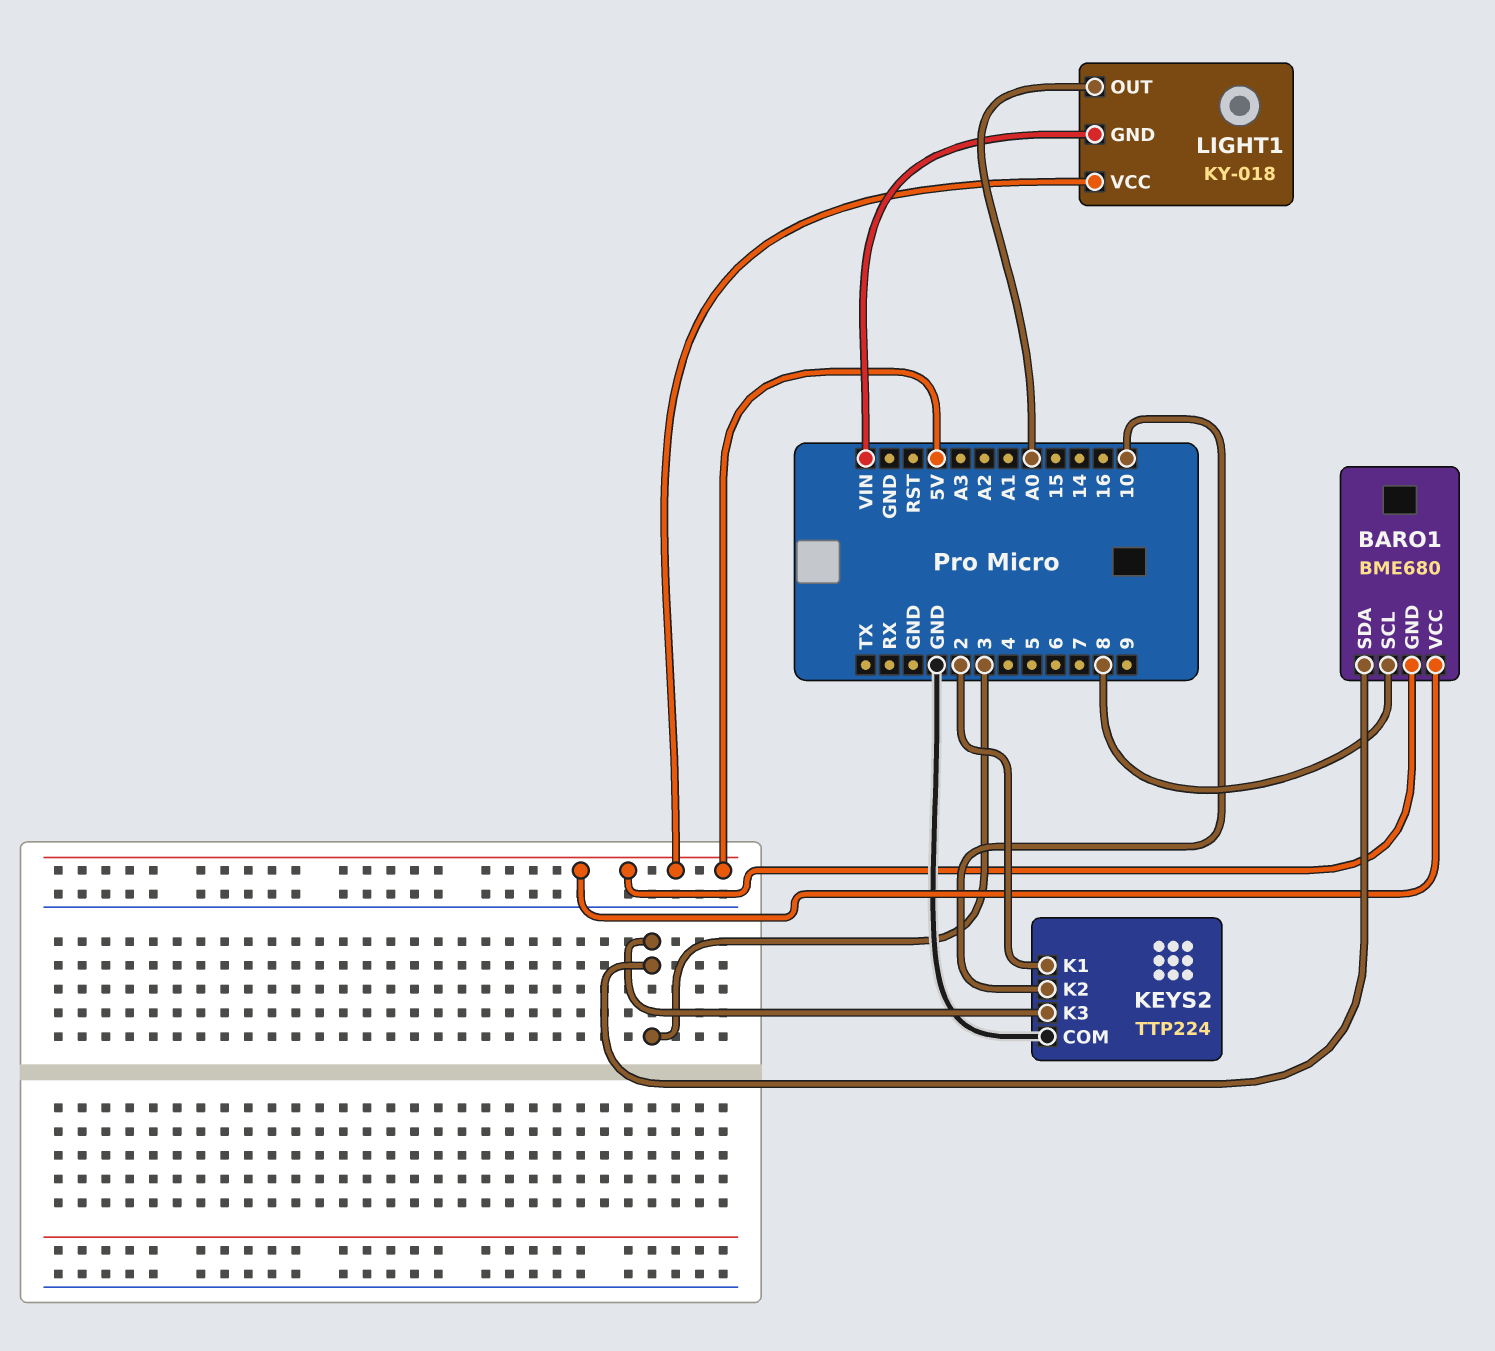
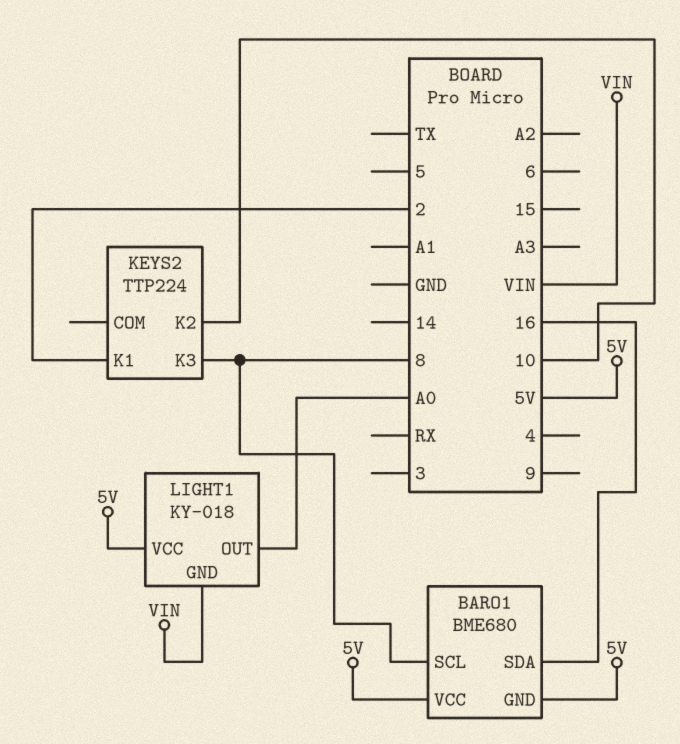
BARO1 pin SDA: 3 -> 16
KEYS2 pin COM: GND -> none
KEYS2 pin K3: 3 -> 8

